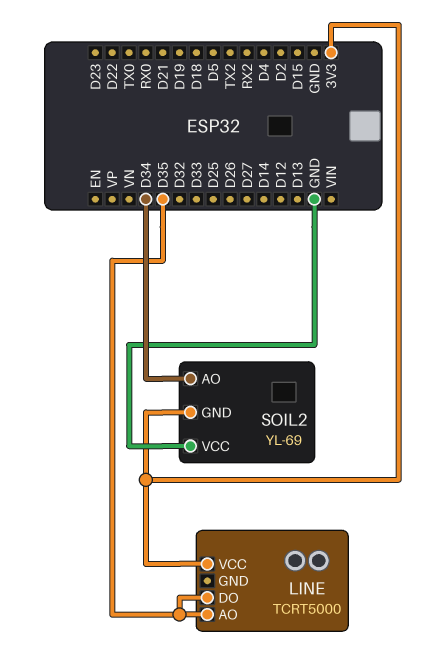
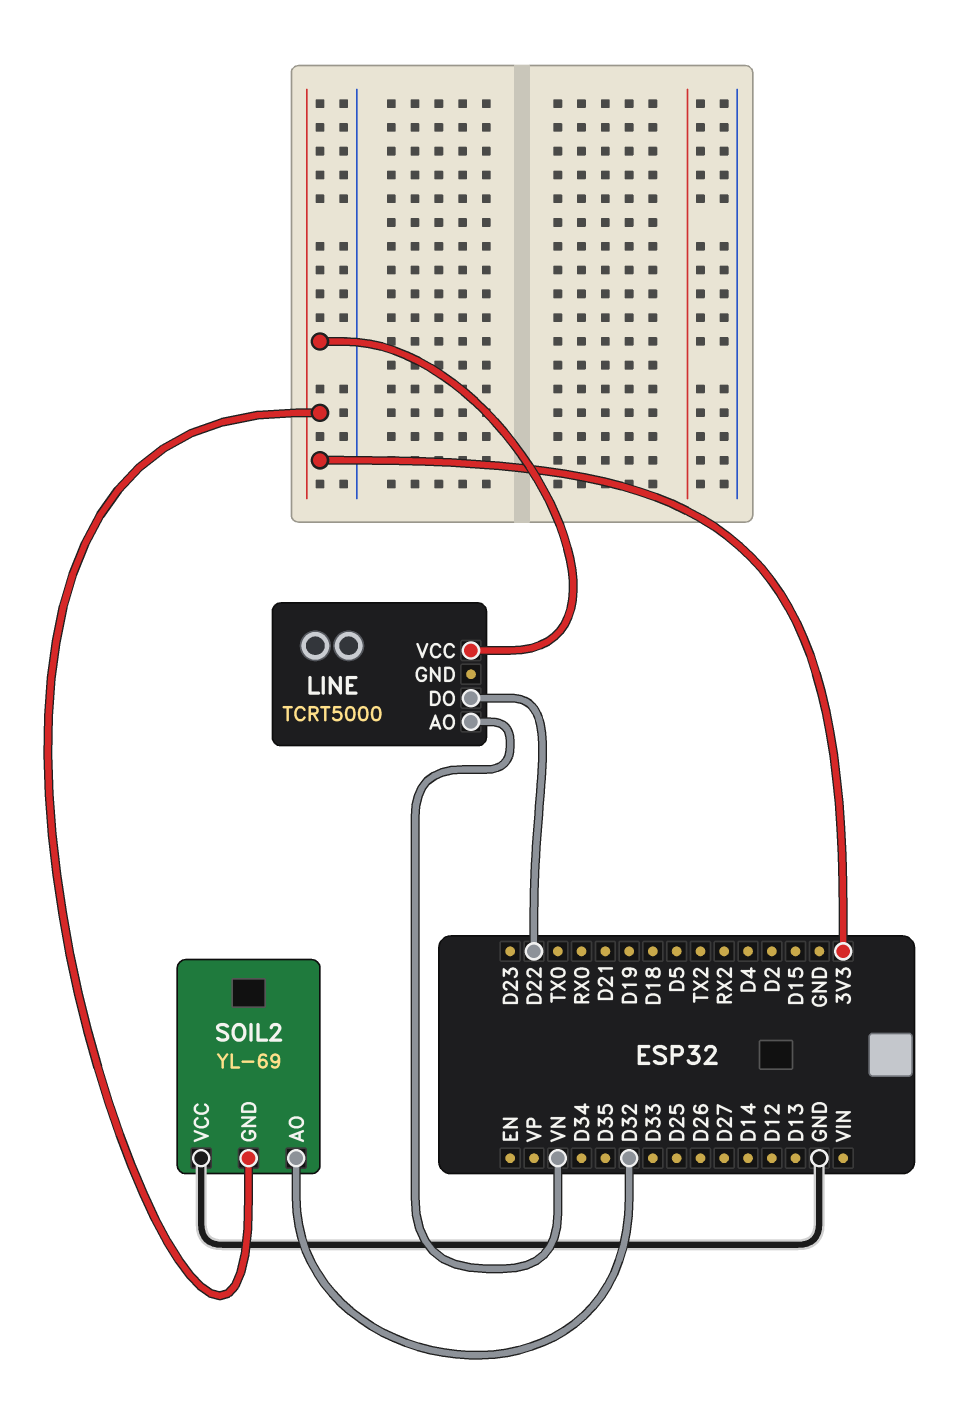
LINE pin AO: D35 -> VN
LINE pin DO: D35 -> D22
SOIL2 pin AO: D34 -> D32

